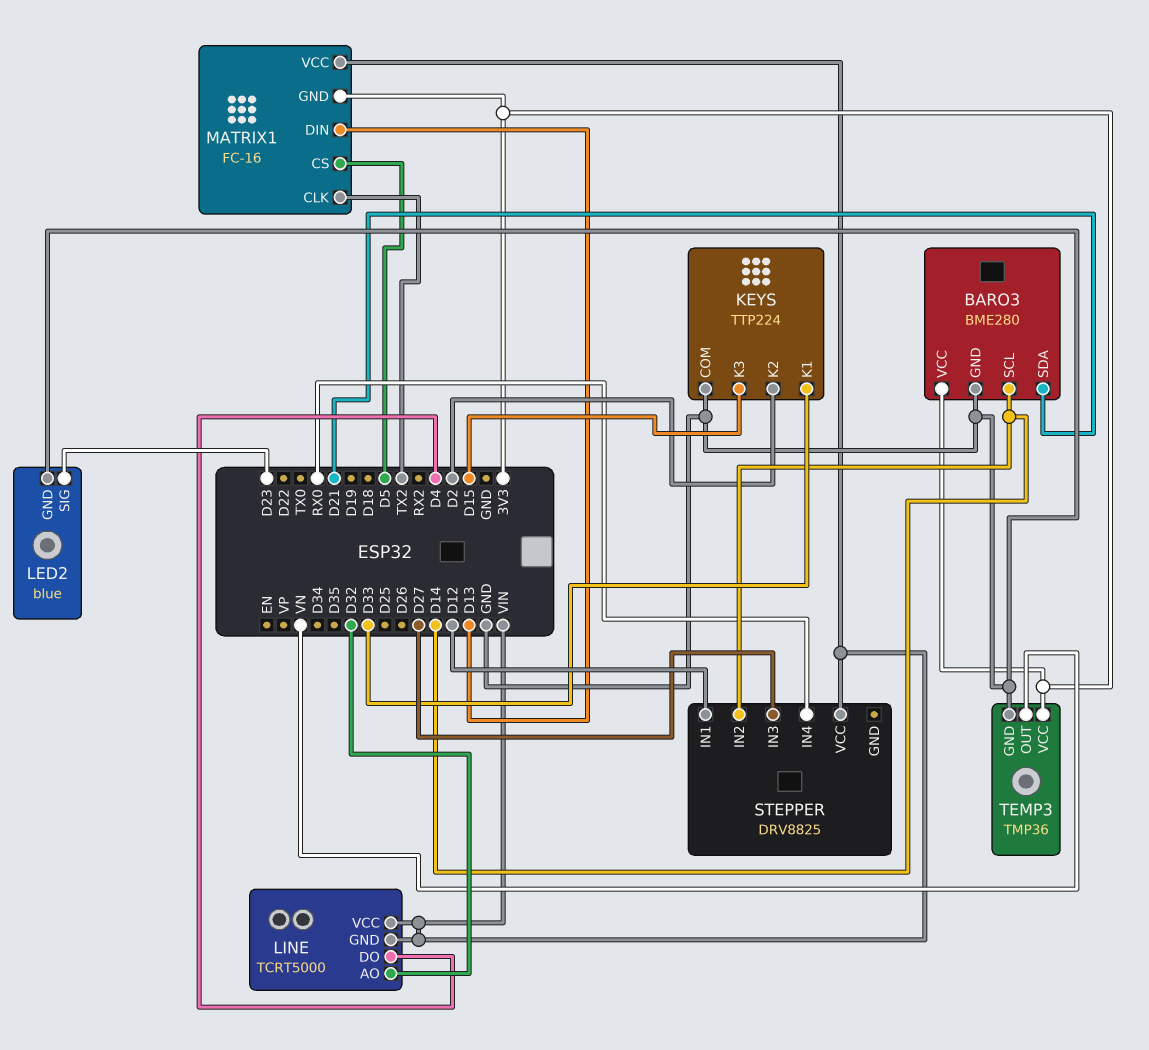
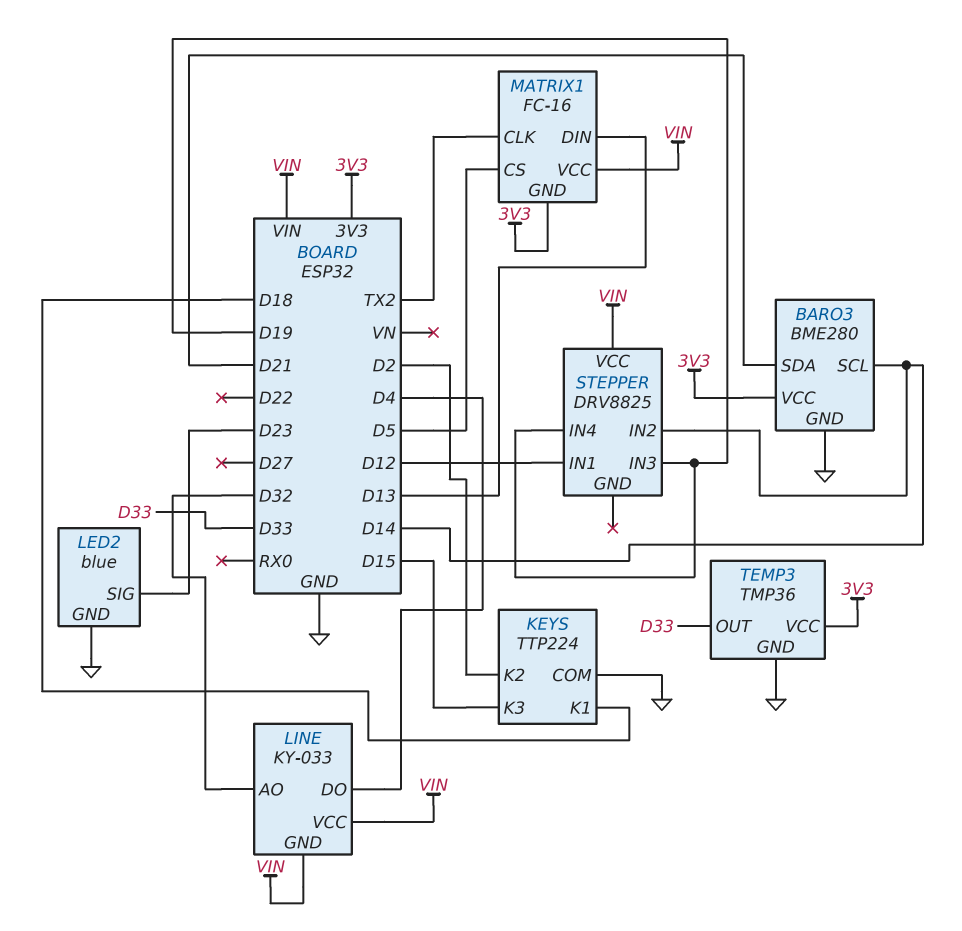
KEYS pin K1: D33 -> D18
LINE: TCRT5000 -> KY-033
STEPPER pin IN3: D27 -> D19
STEPPER pin IN4: RX0 -> D19
TEMP3 pin OUT: VN -> D33

